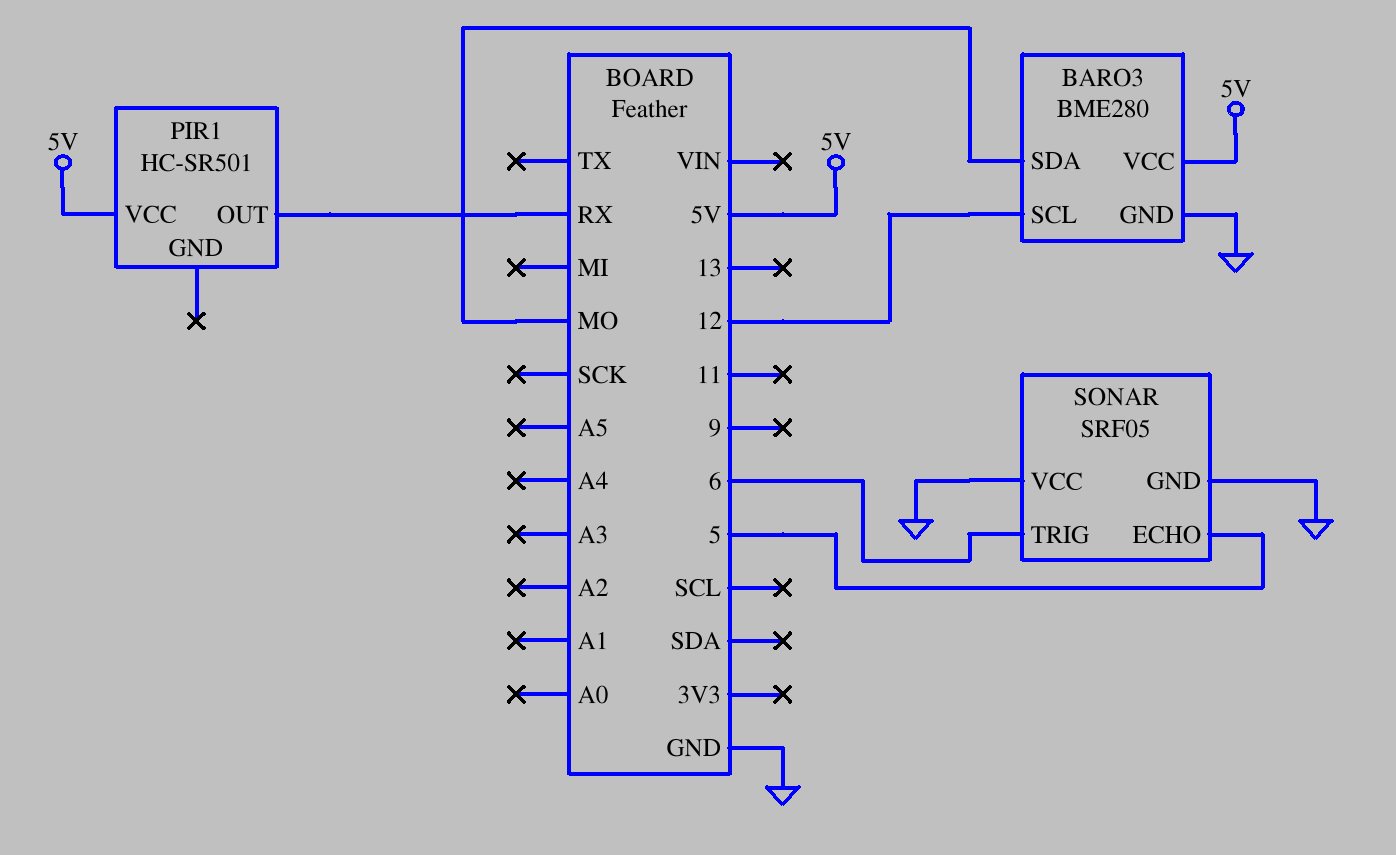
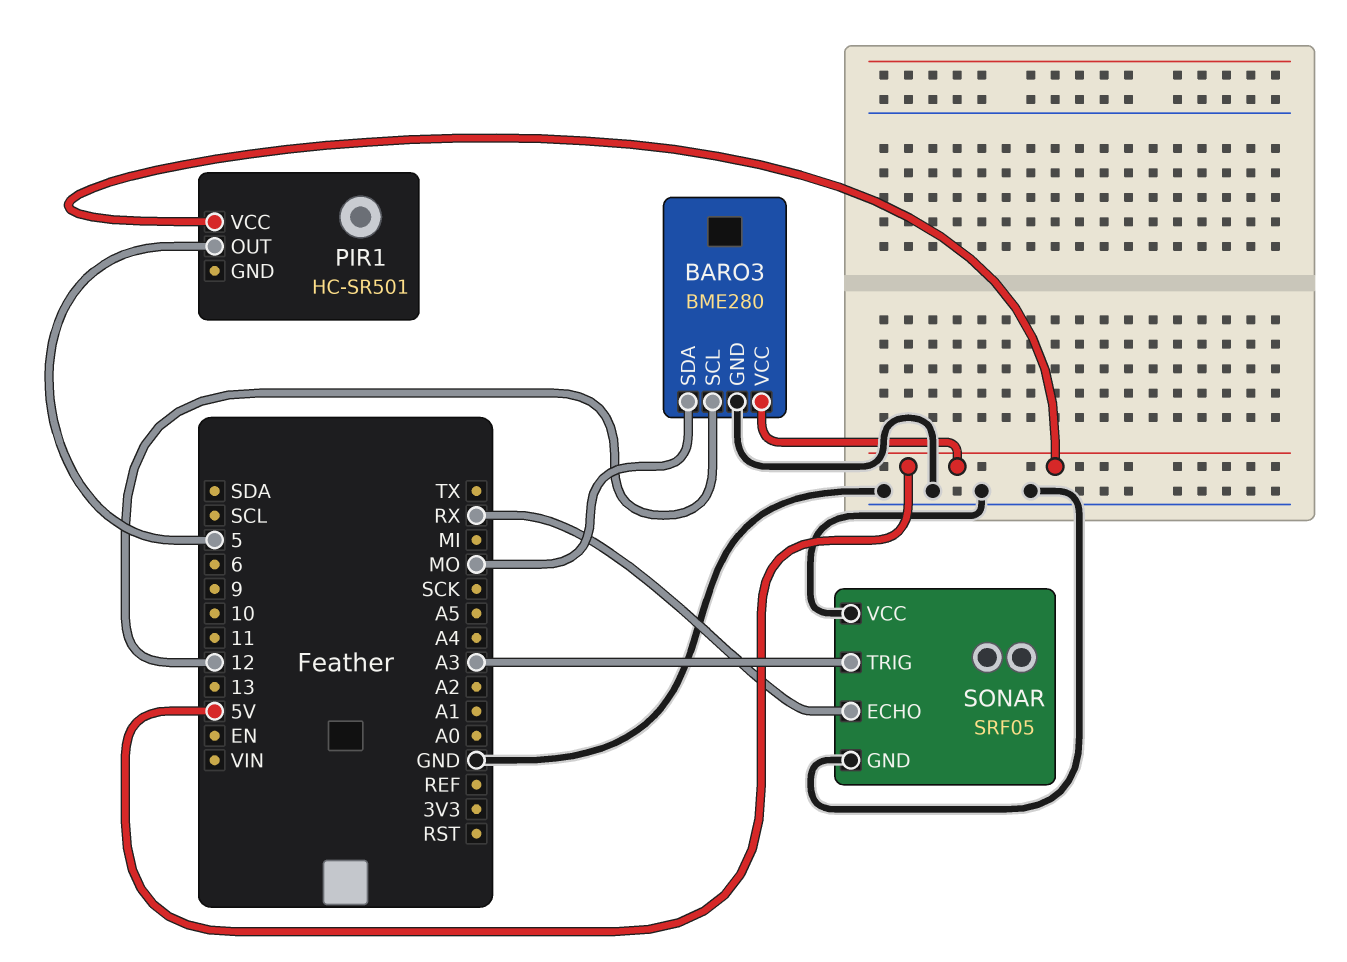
PIR1 pin OUT: RX -> 5
SONAR pin ECHO: 5 -> RX
SONAR pin TRIG: 6 -> A3

